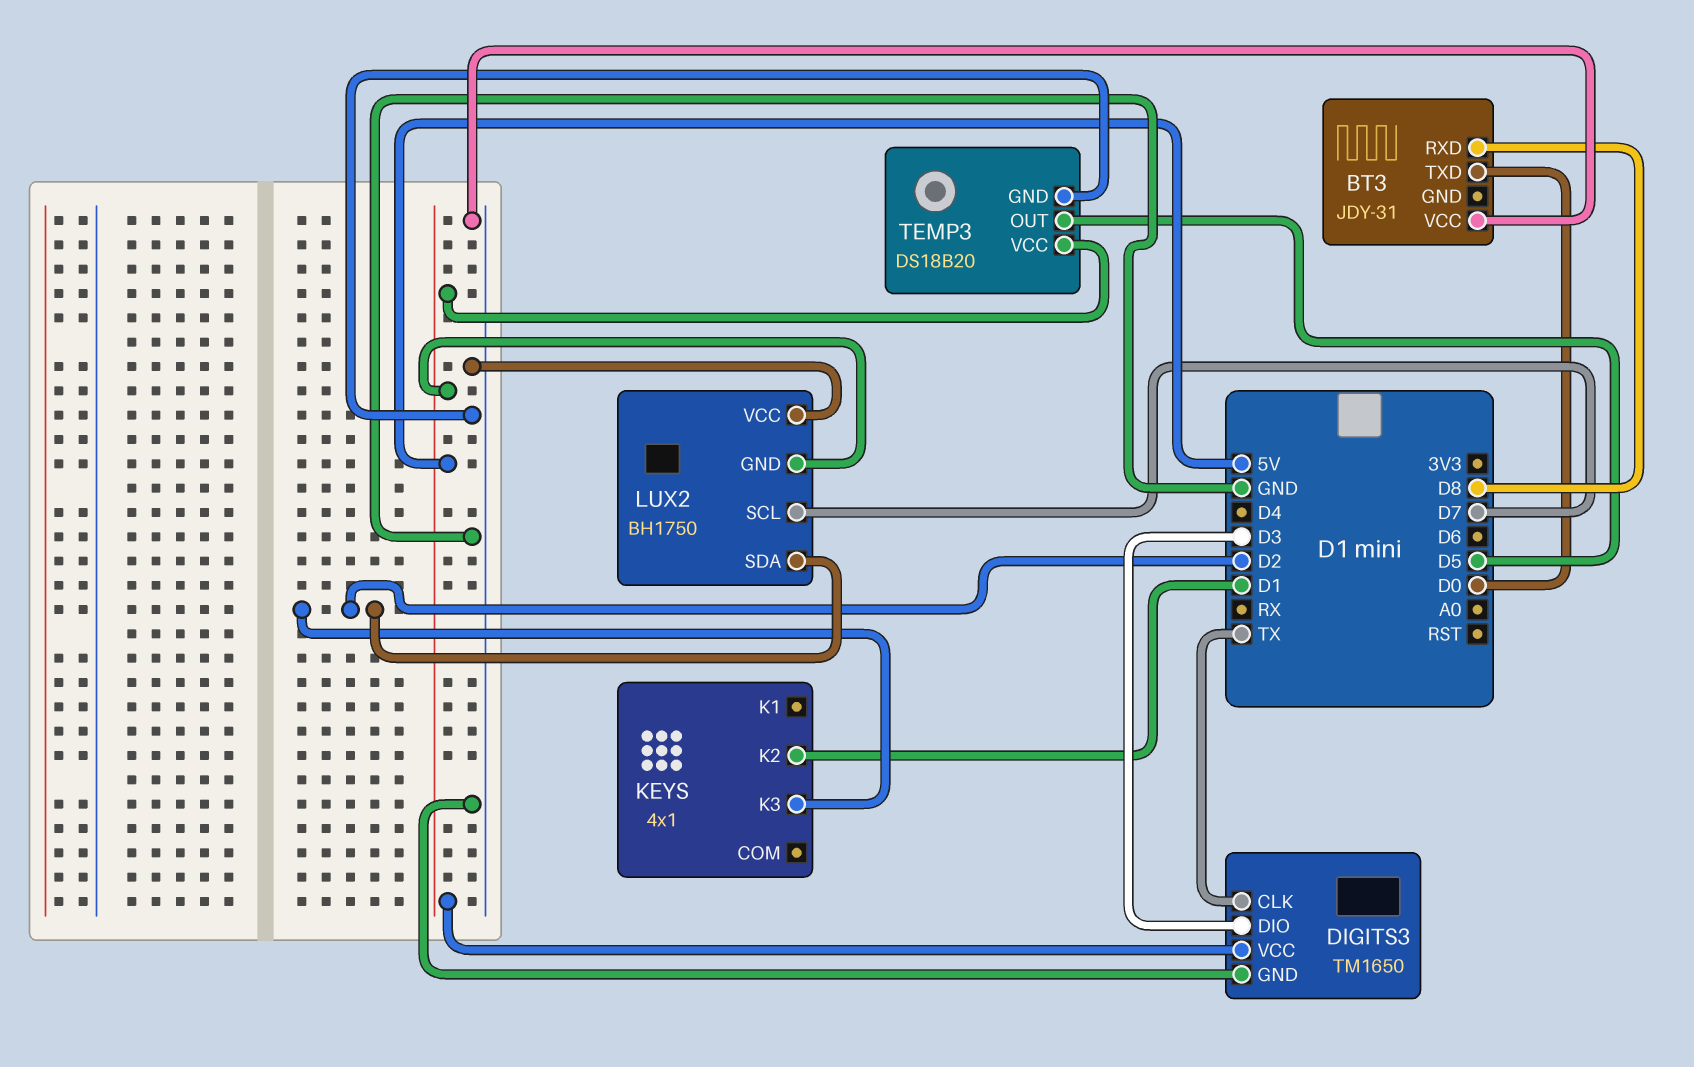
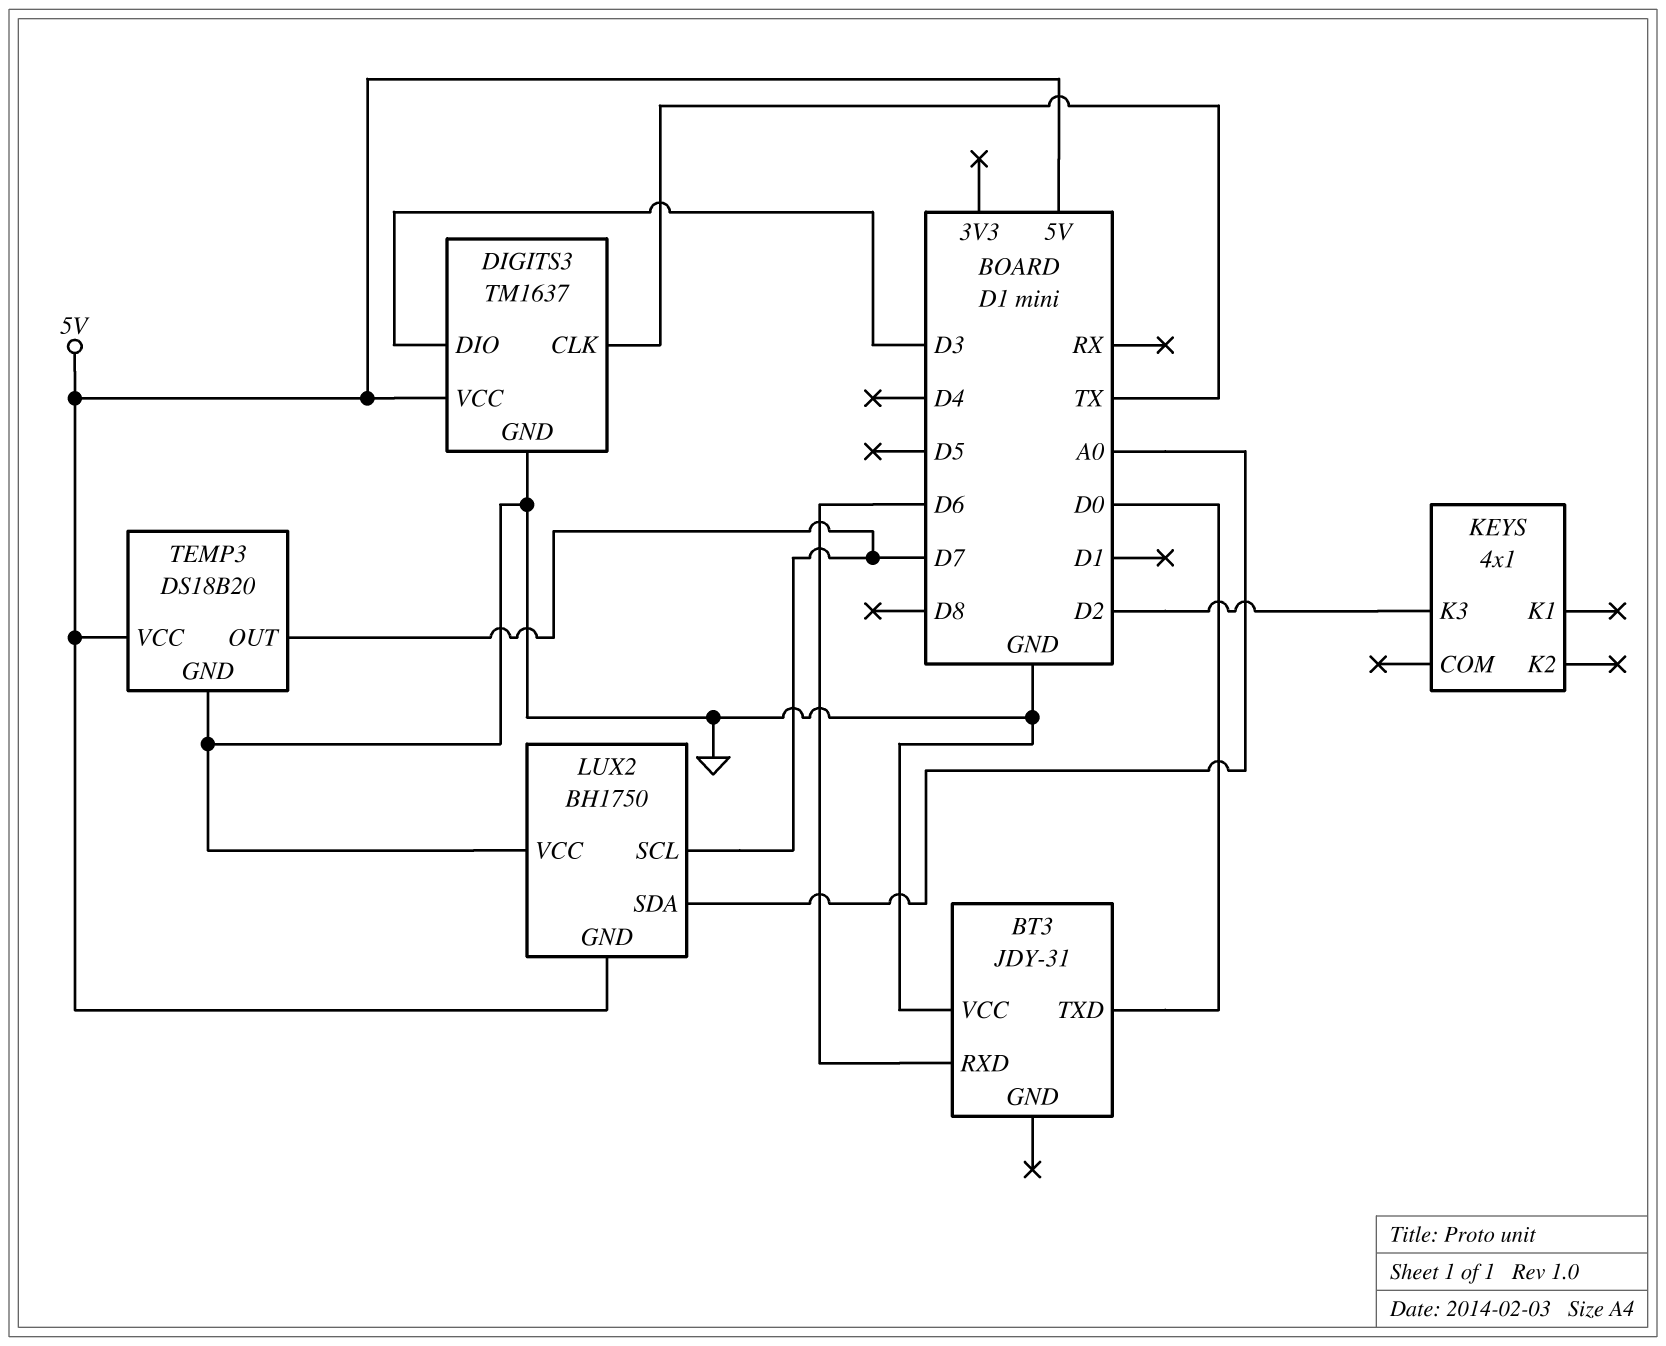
BT3 pin RXD: D8 -> D6
DIGITS3: TM1650 -> TM1637
KEYS pin K2: D1 -> none
LUX2 pin SDA: D2 -> A0
TEMP3 pin OUT: D5 -> D7

